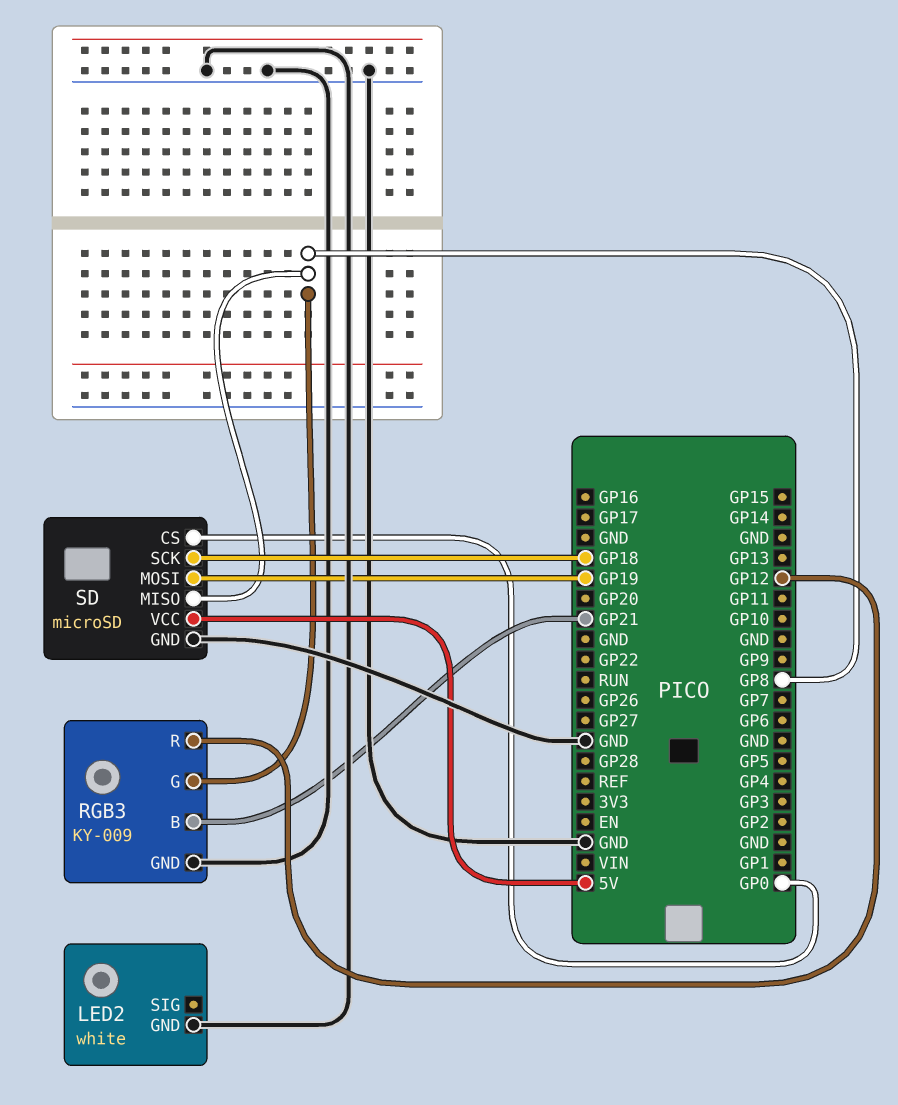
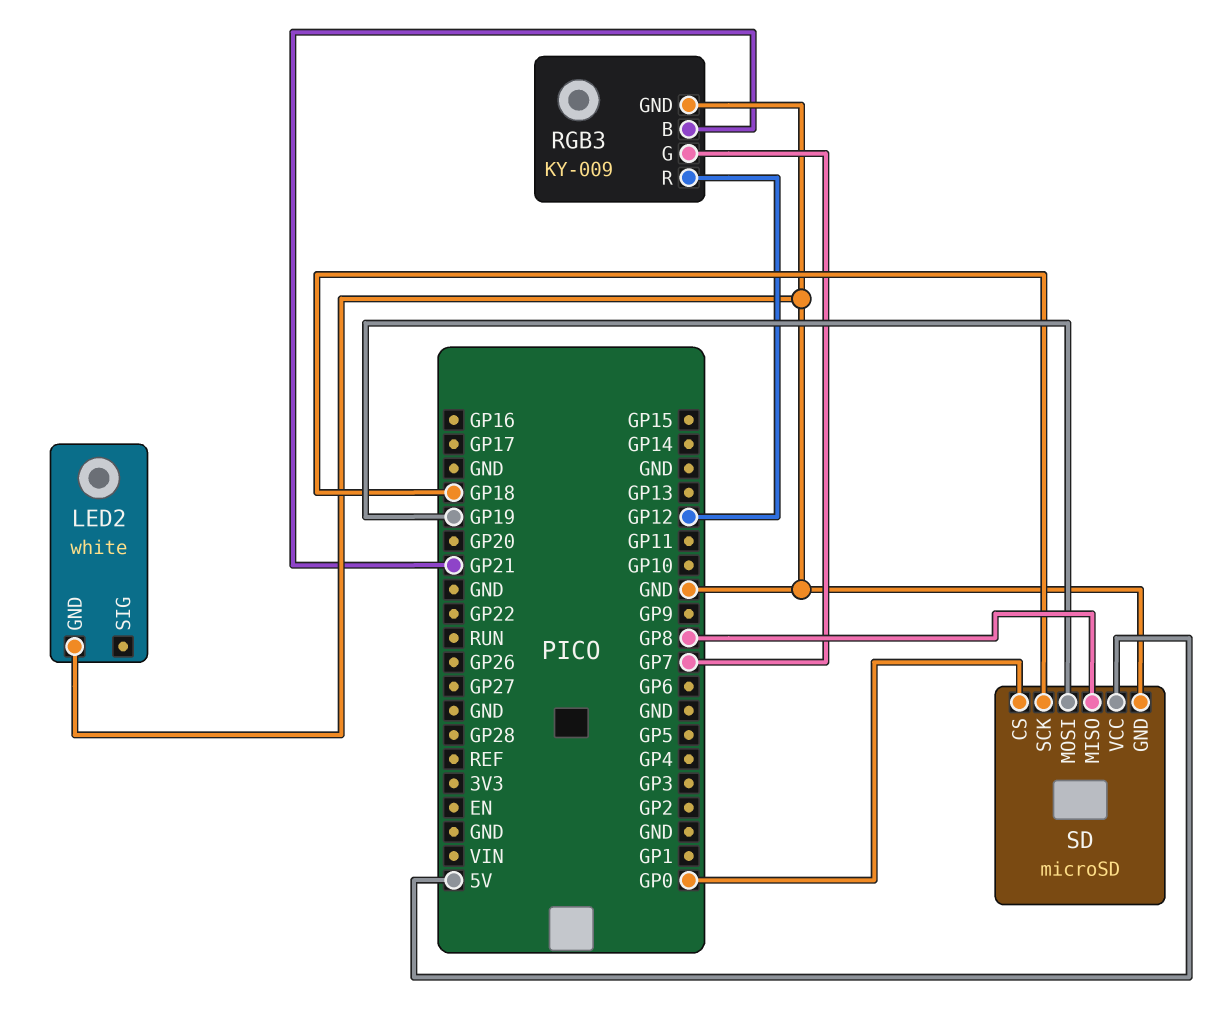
RGB3 pin G: GP8 -> GP7

